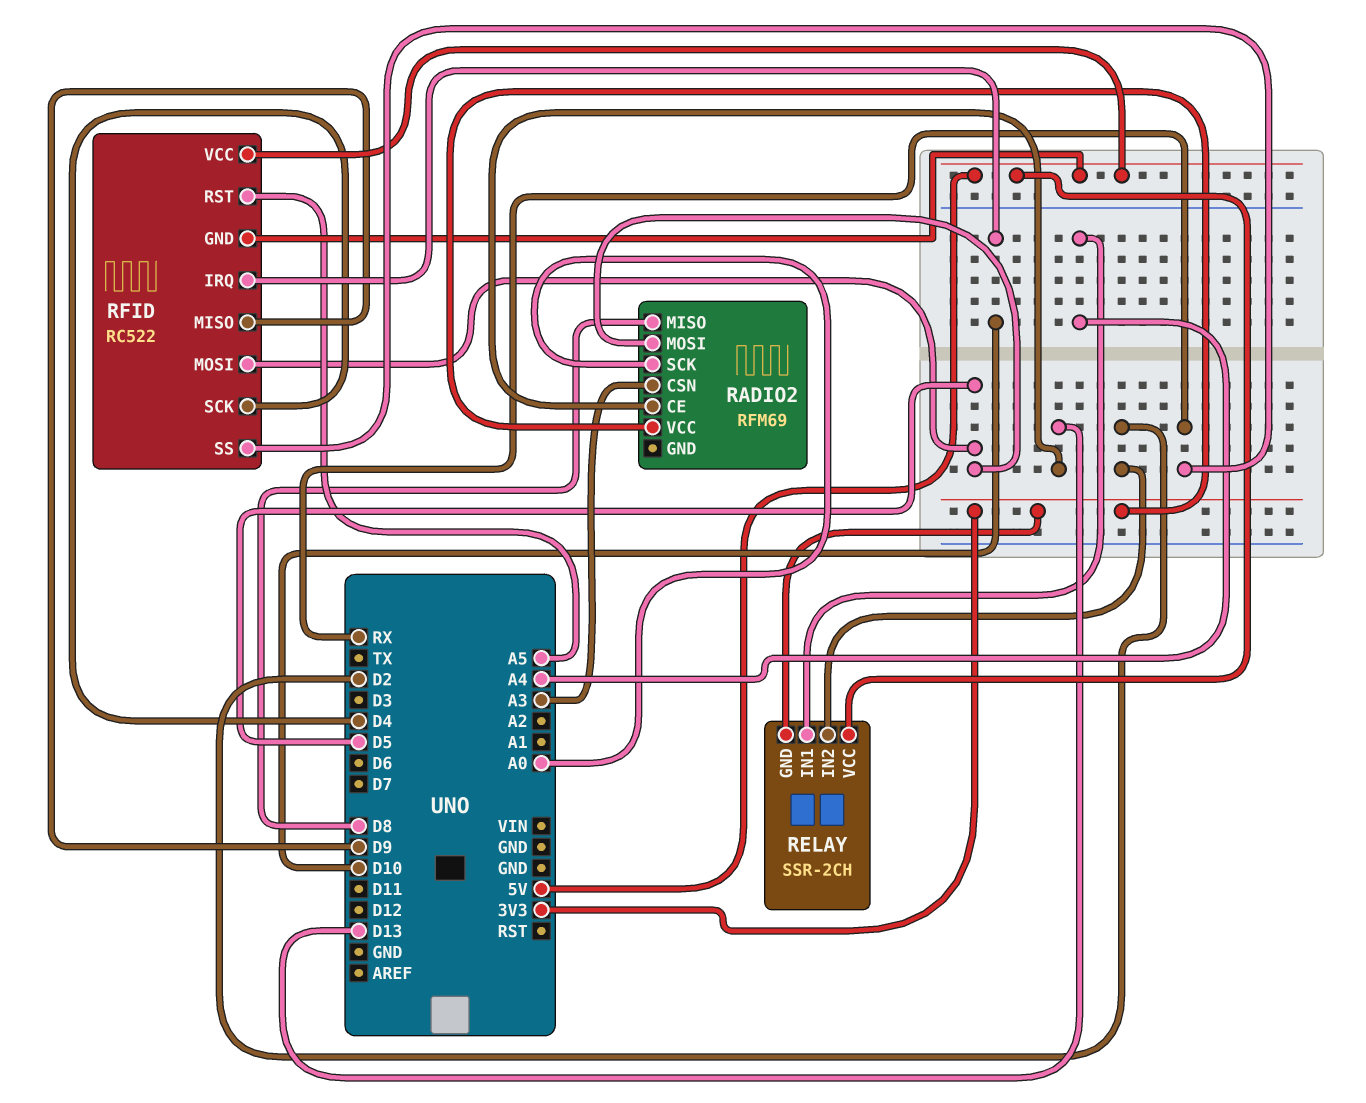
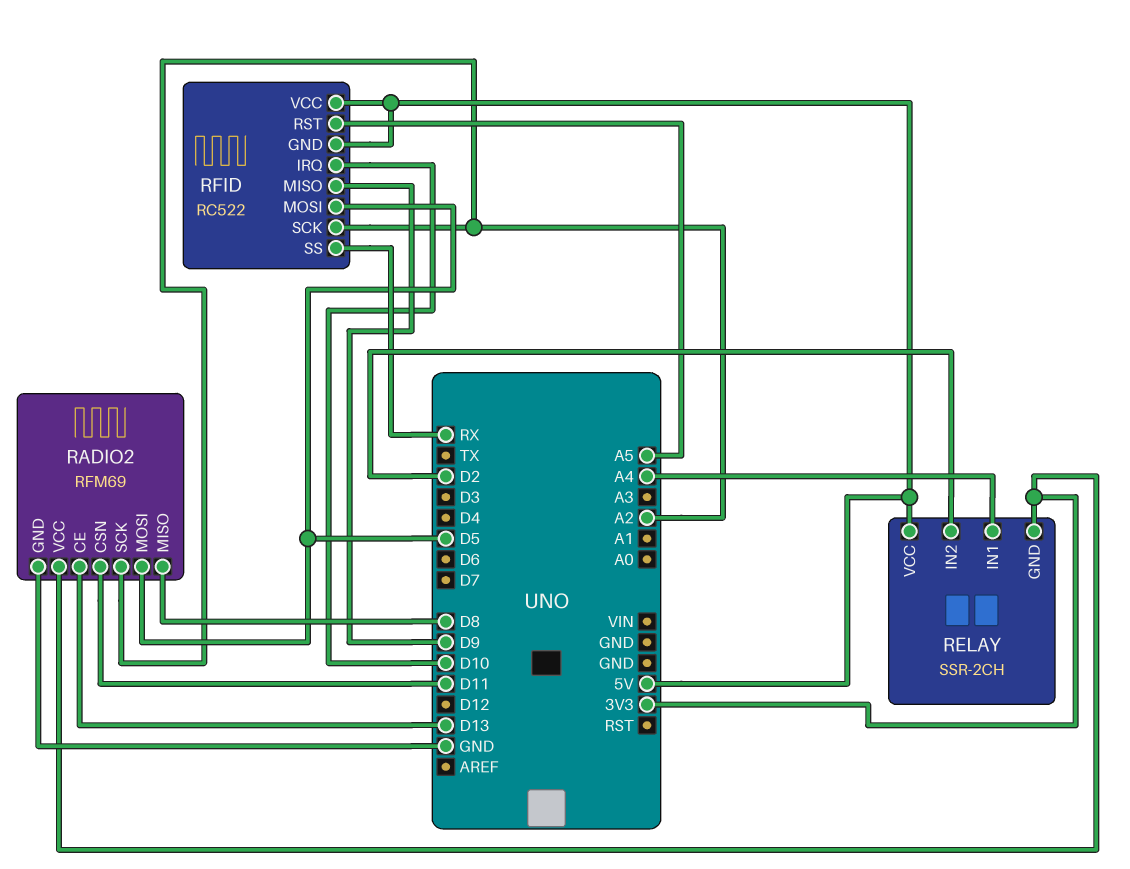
RADIO2 pin CSN: A3 -> D11
RADIO2 pin GND: none -> GND
RADIO2 pin SCK: A0 -> A2
RFID pin SCK: D4 -> A2

